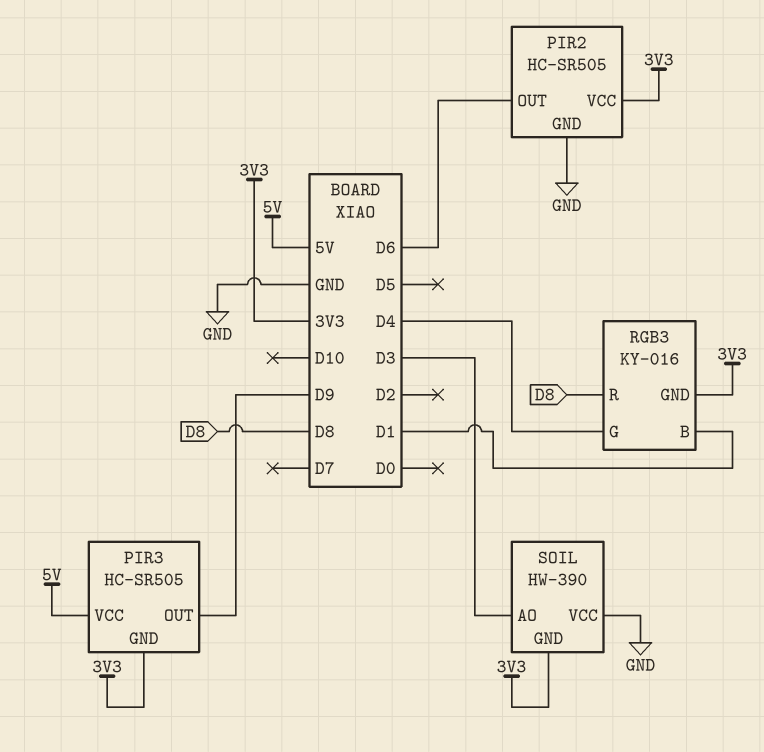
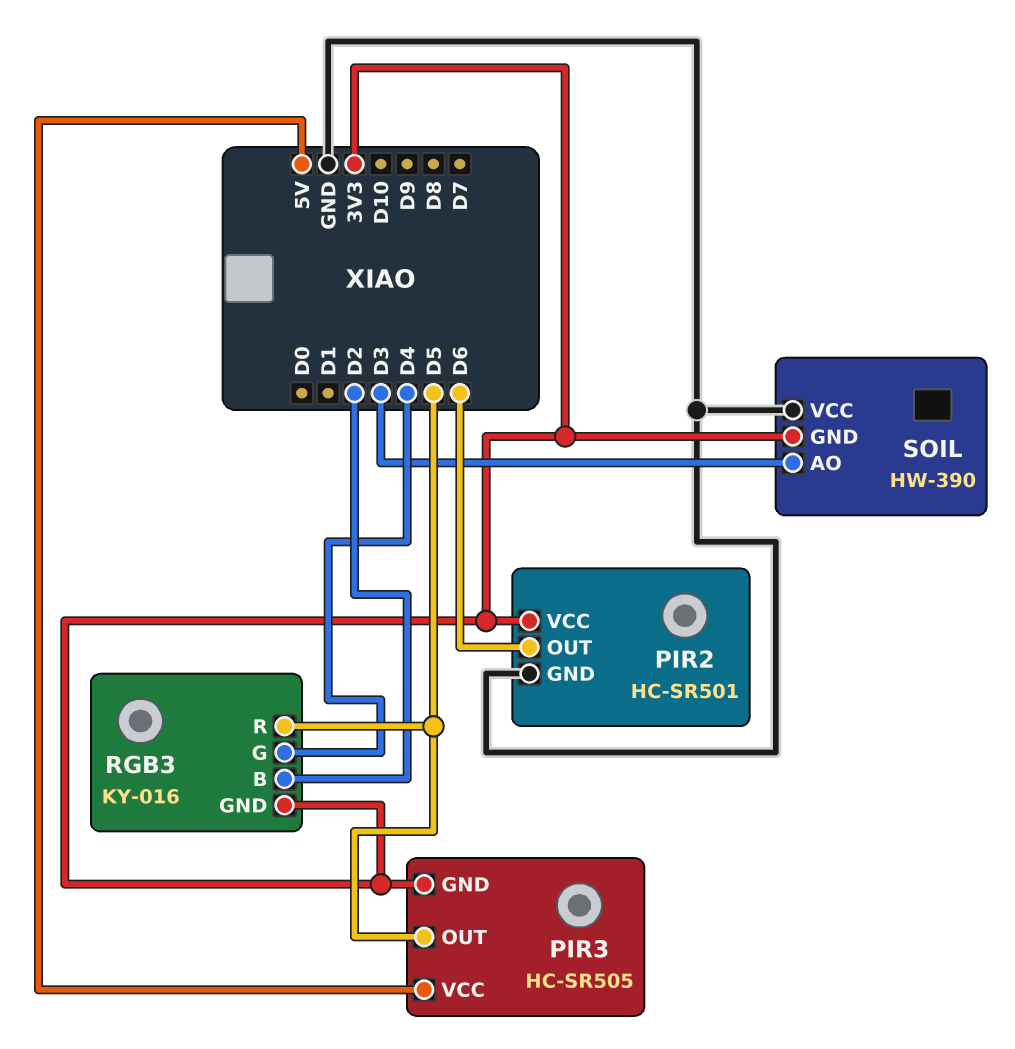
PIR2: HC-SR505 -> HC-SR501
PIR3 pin OUT: D9 -> D5
RGB3 pin B: D1 -> D2
RGB3 pin R: D8 -> D5

